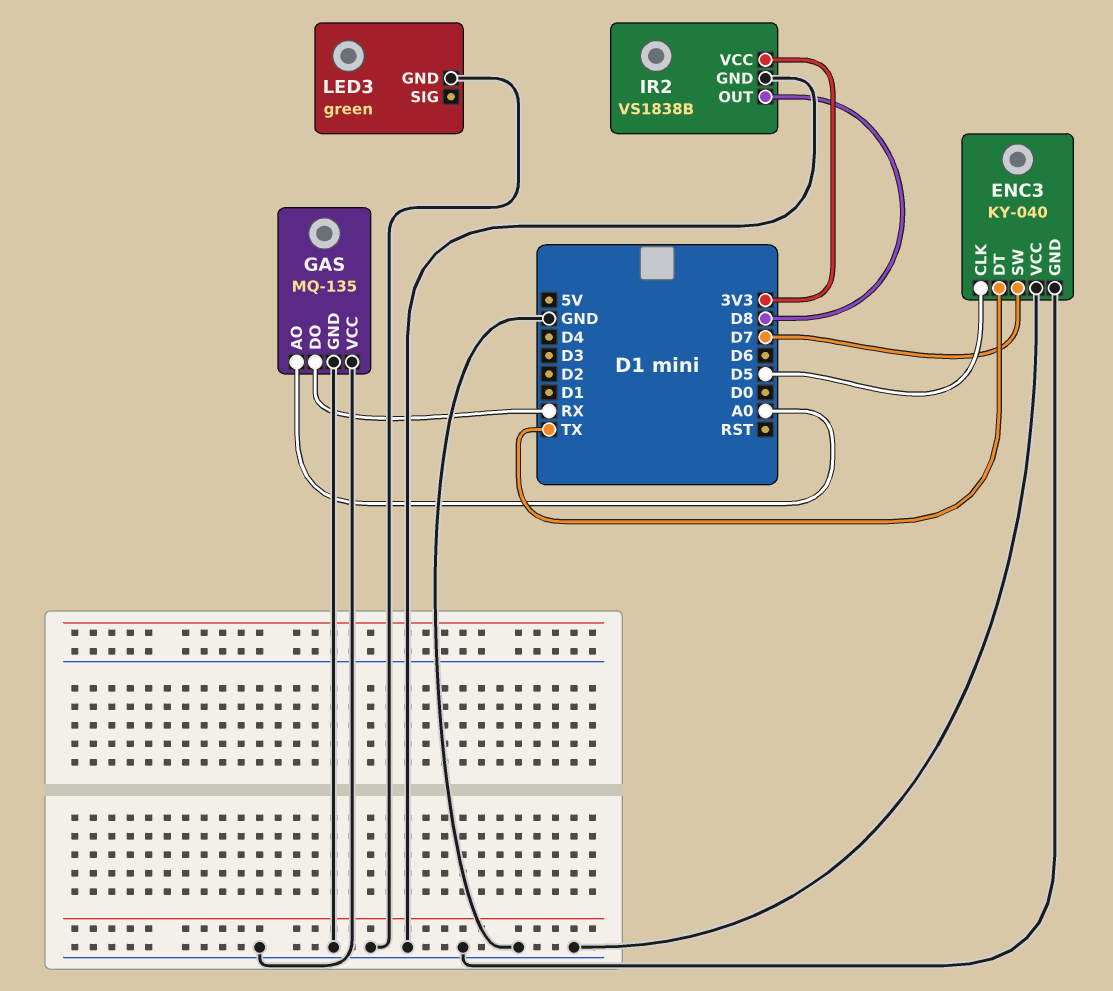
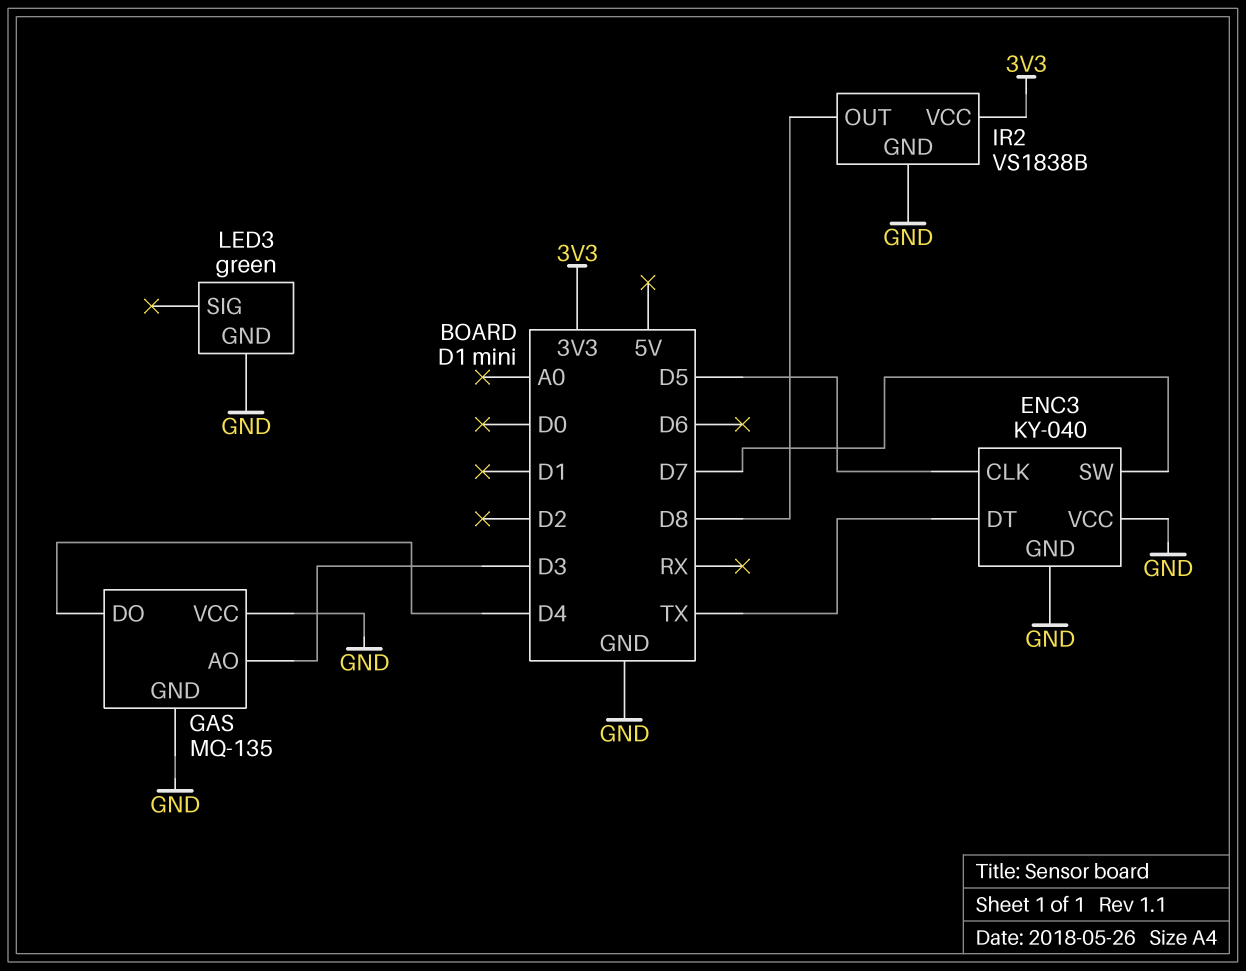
GAS pin AO: A0 -> D3
GAS pin DO: RX -> D4

